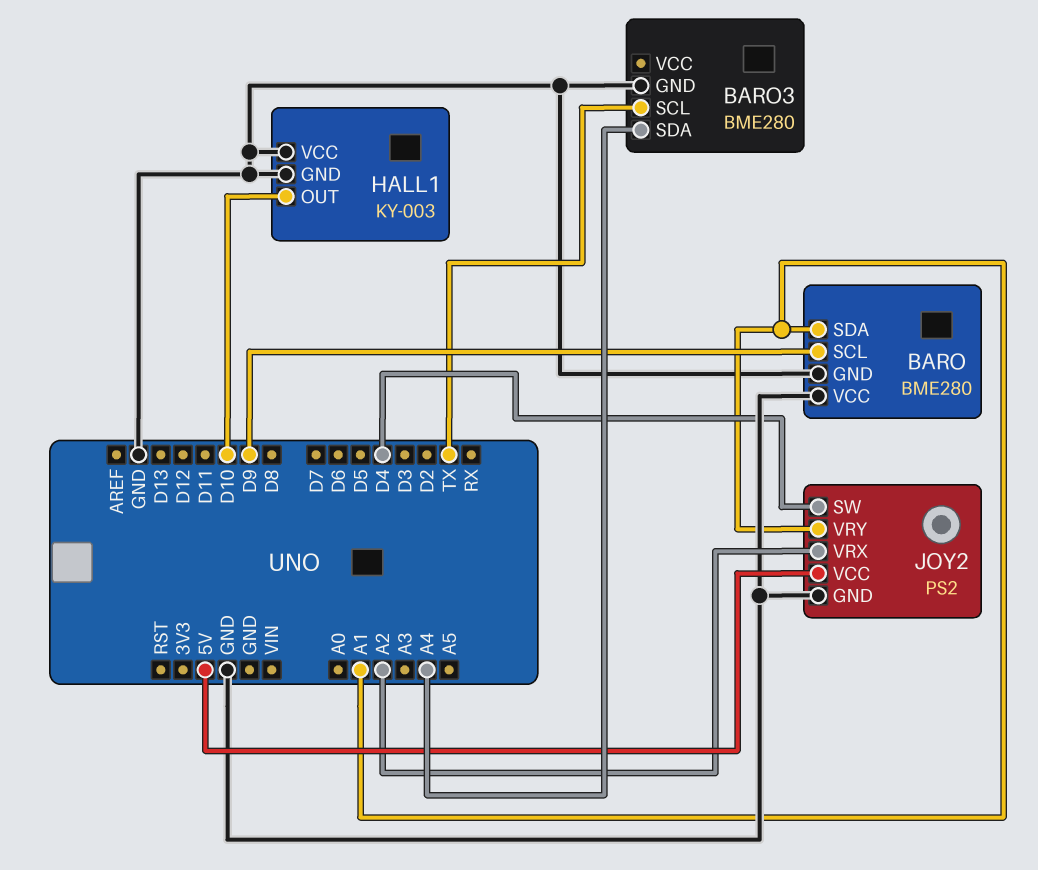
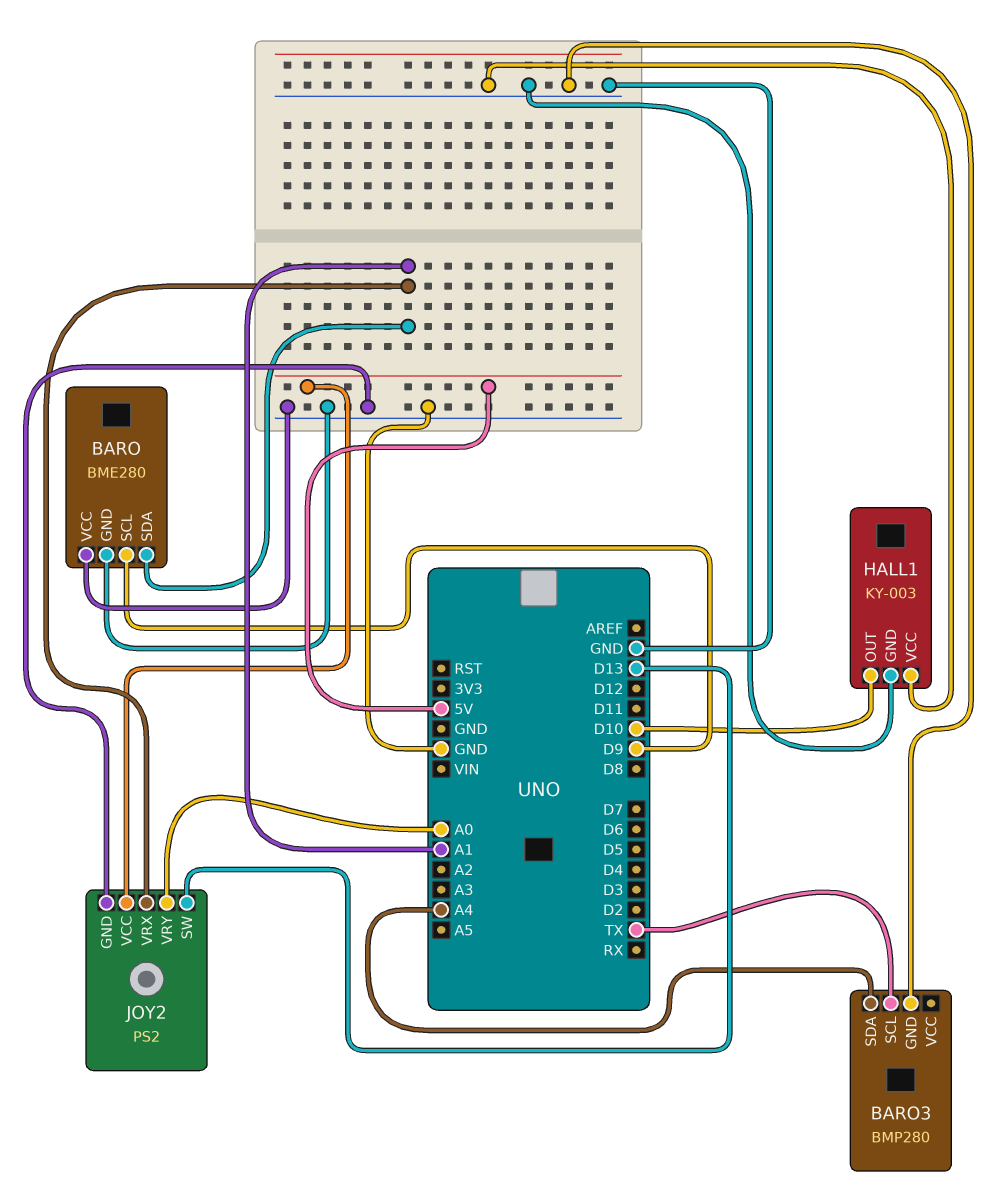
BARO3: BME280 -> BMP280
JOY2 pin SW: D4 -> D13
JOY2 pin VRX: A2 -> A1
JOY2 pin VRY: A1 -> A0

